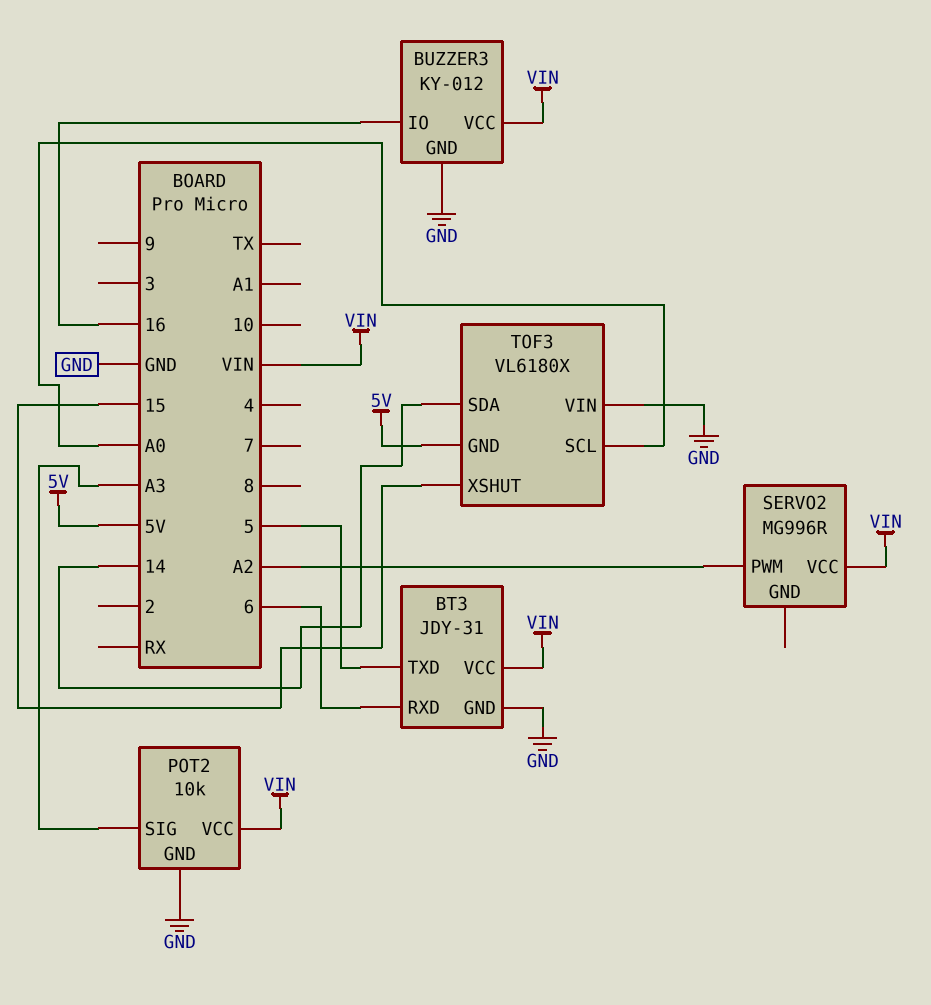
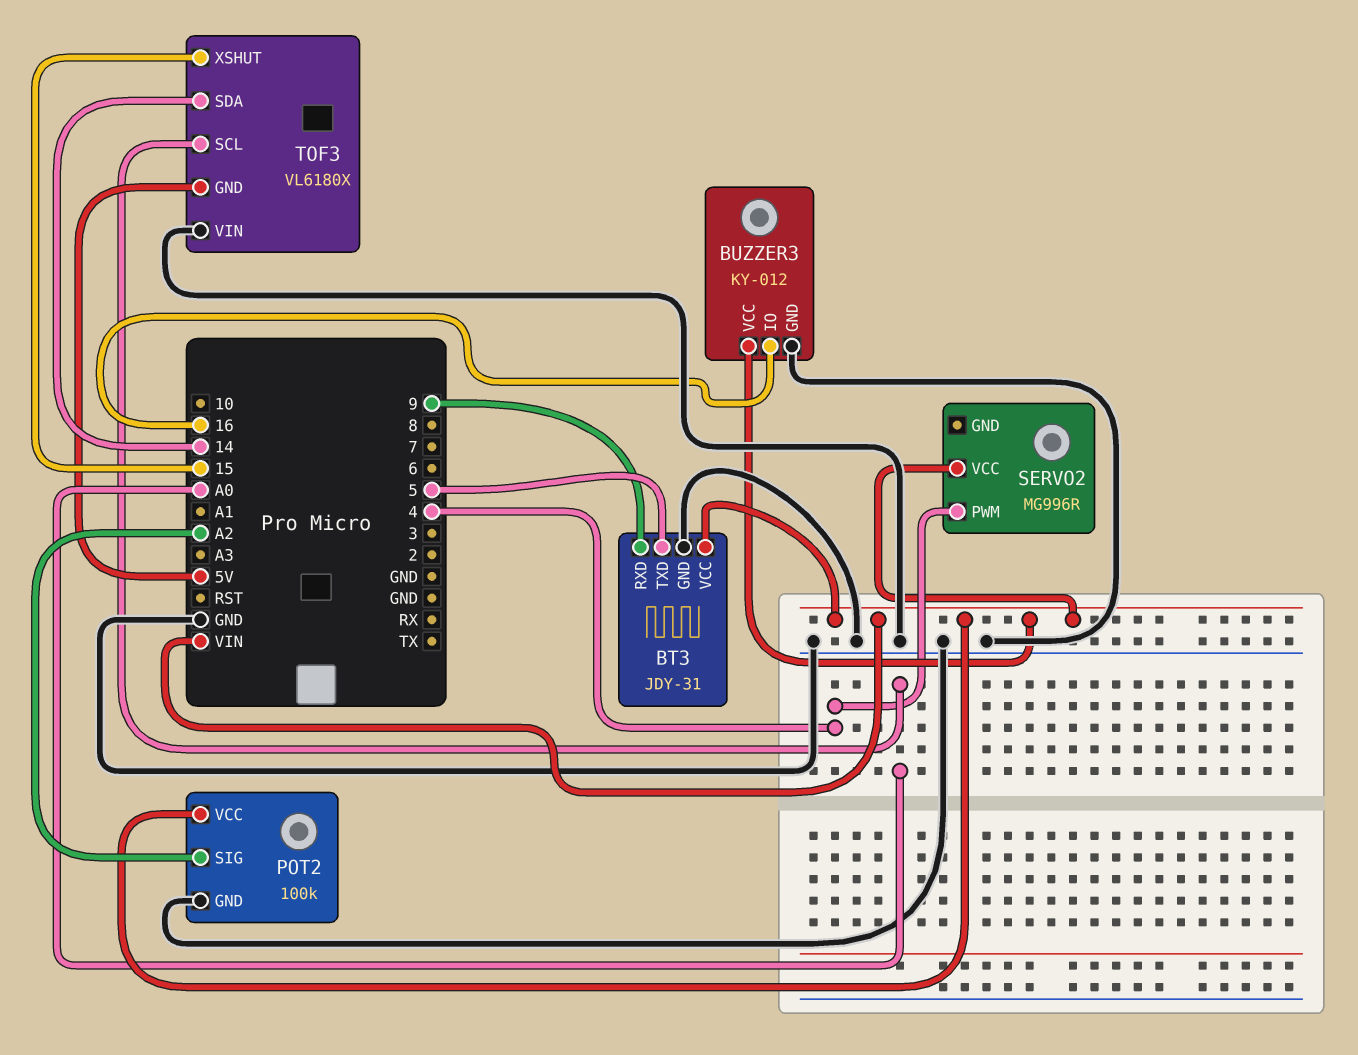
BT3 pin RXD: 6 -> 9
POT2: 10k -> 100k
POT2 pin SIG: A3 -> A2
SERVO2 pin PWM: A2 -> 4

